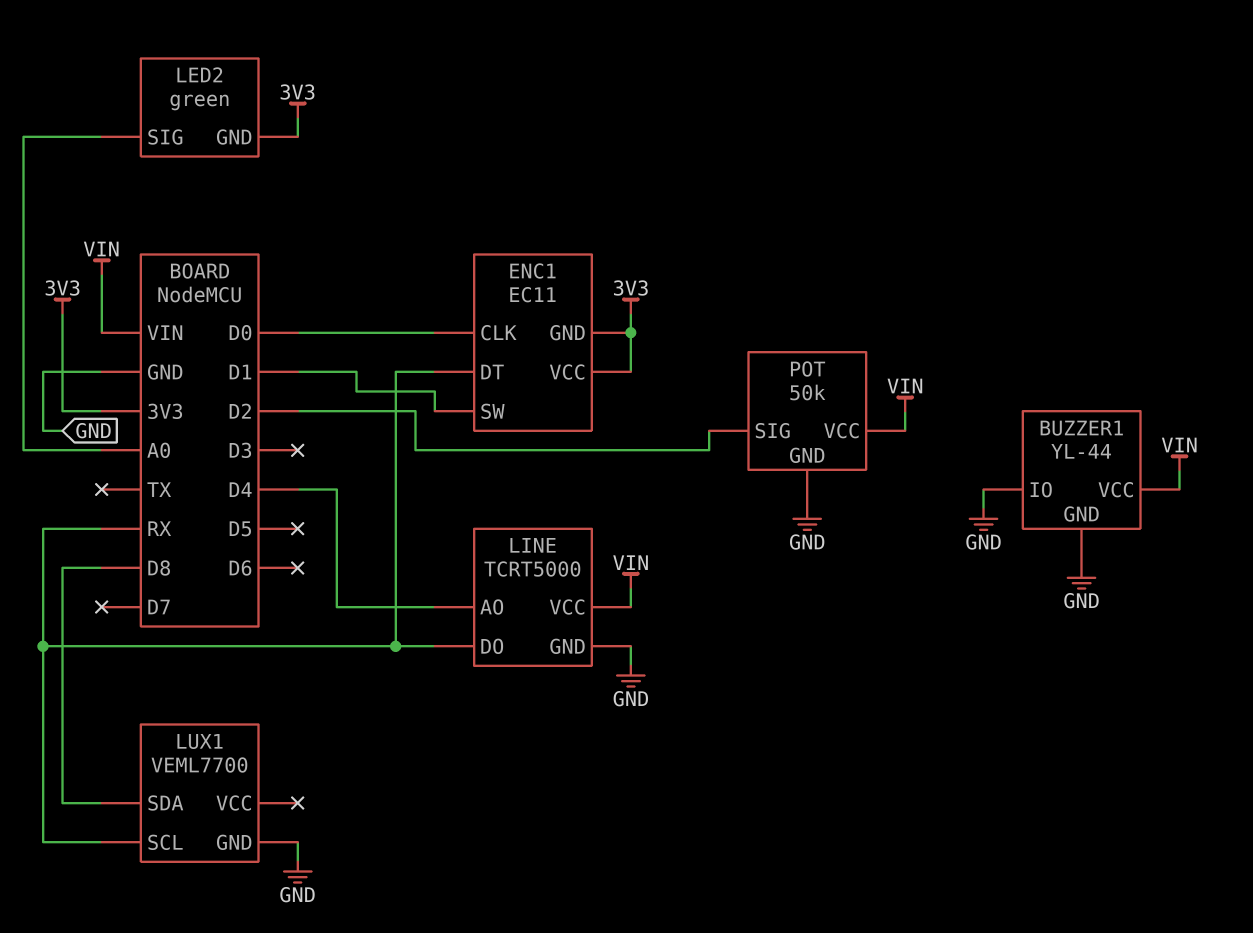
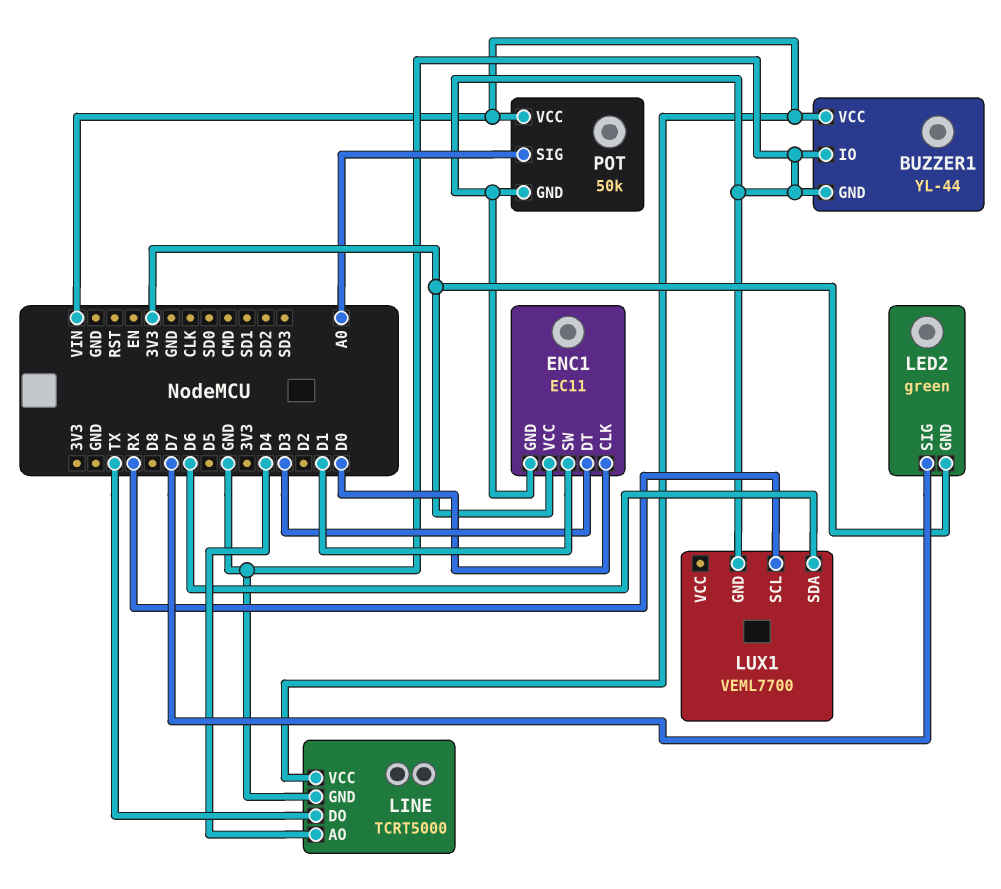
ENC1 pin DT: RX -> D3
ENC1 pin GND: 3V3 -> GND
LED2 pin SIG: A0 -> D7
LINE pin DO: RX -> TX
LUX1 pin SDA: D8 -> D6
POT pin SIG: D2 -> A0

